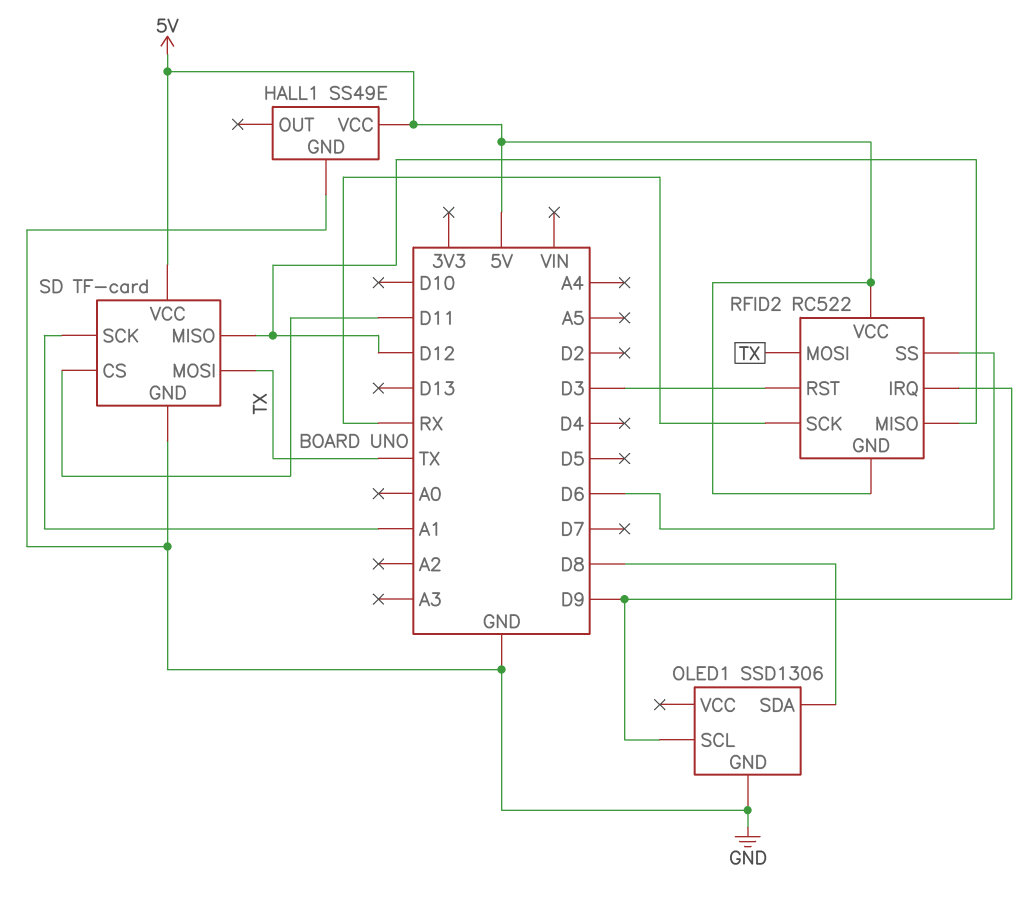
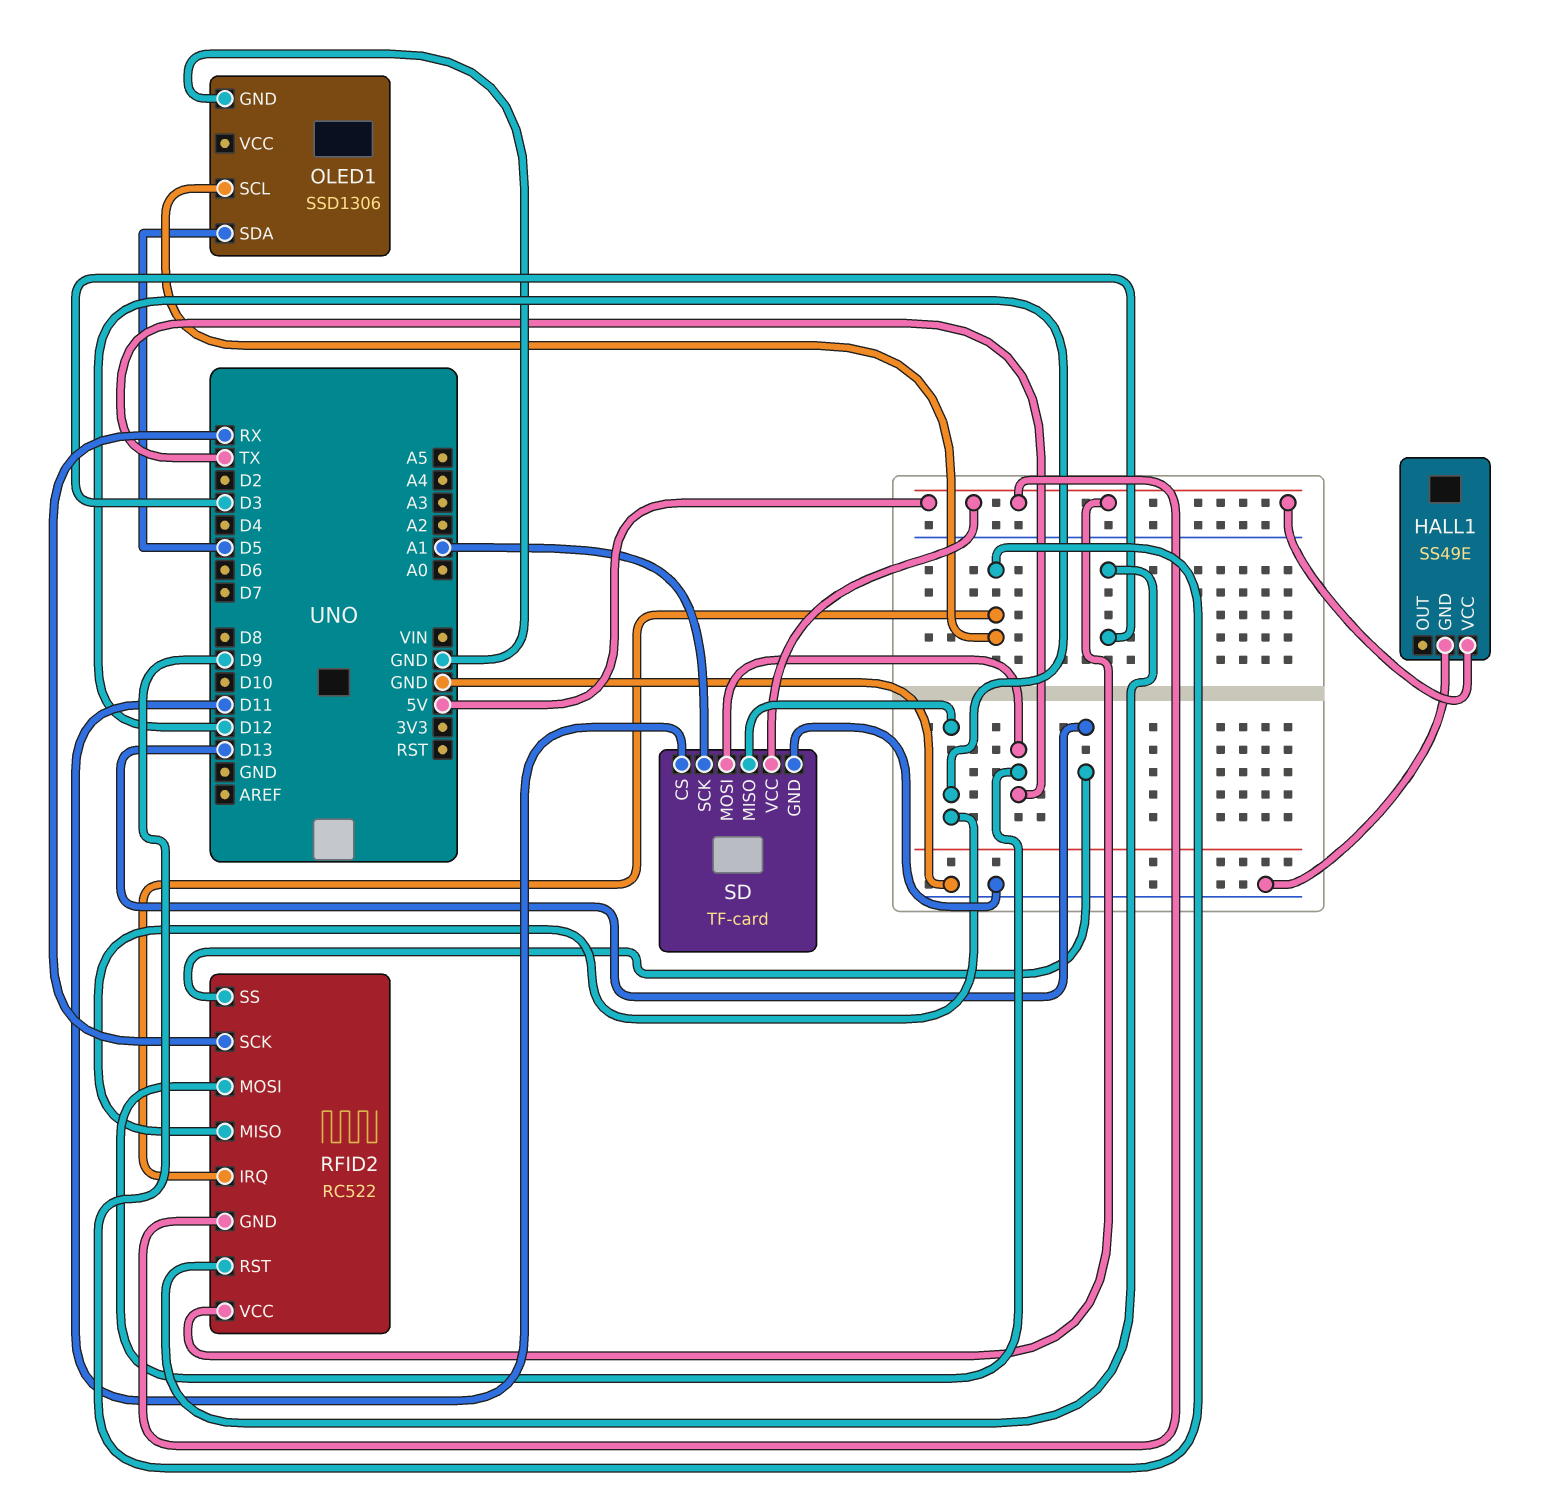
OLED1 pin SDA: D8 -> D5
RFID2 pin SS: D6 -> D13

